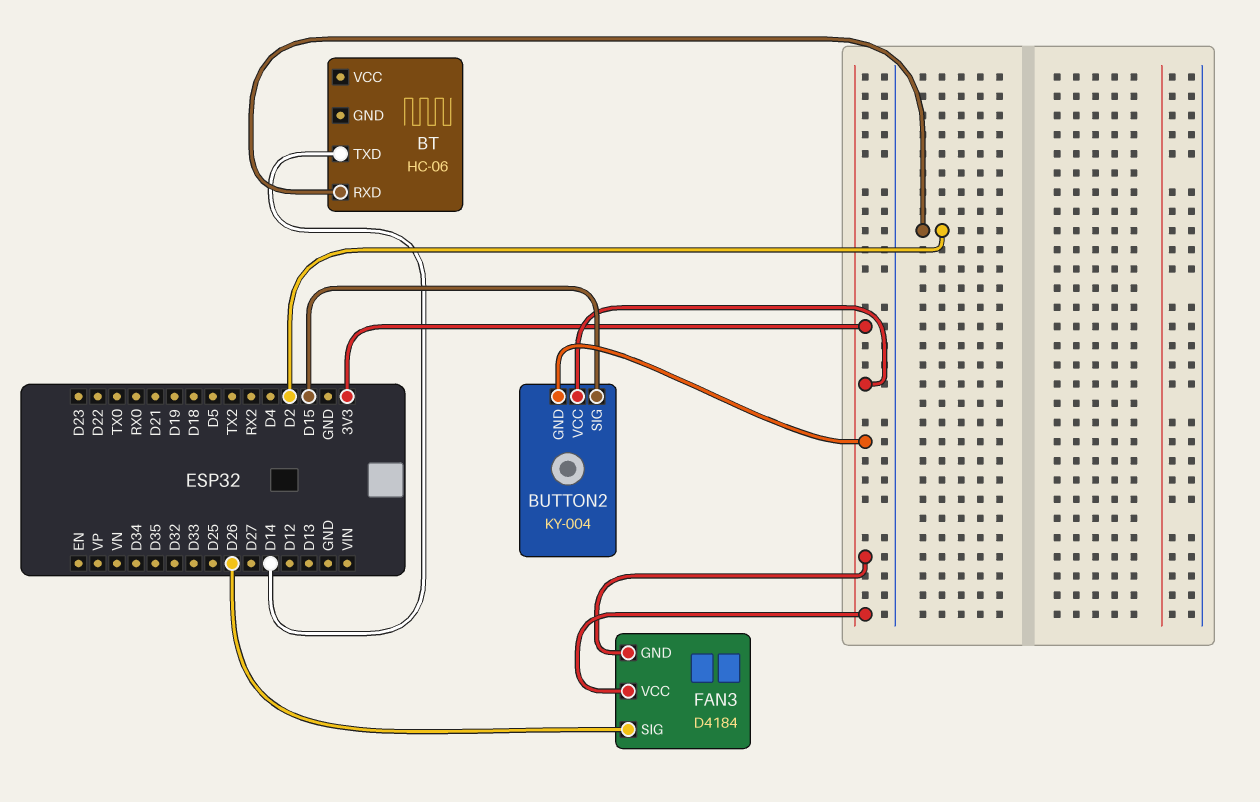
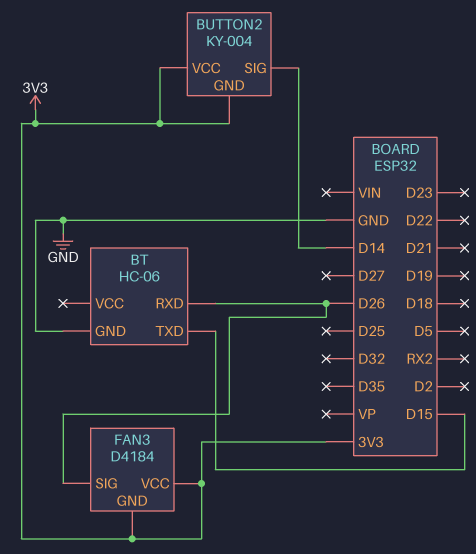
BT pin GND: none -> GND
BT pin RXD: D2 -> D26
BT pin TXD: D14 -> D15
BUTTON2 pin SIG: D15 -> D14

